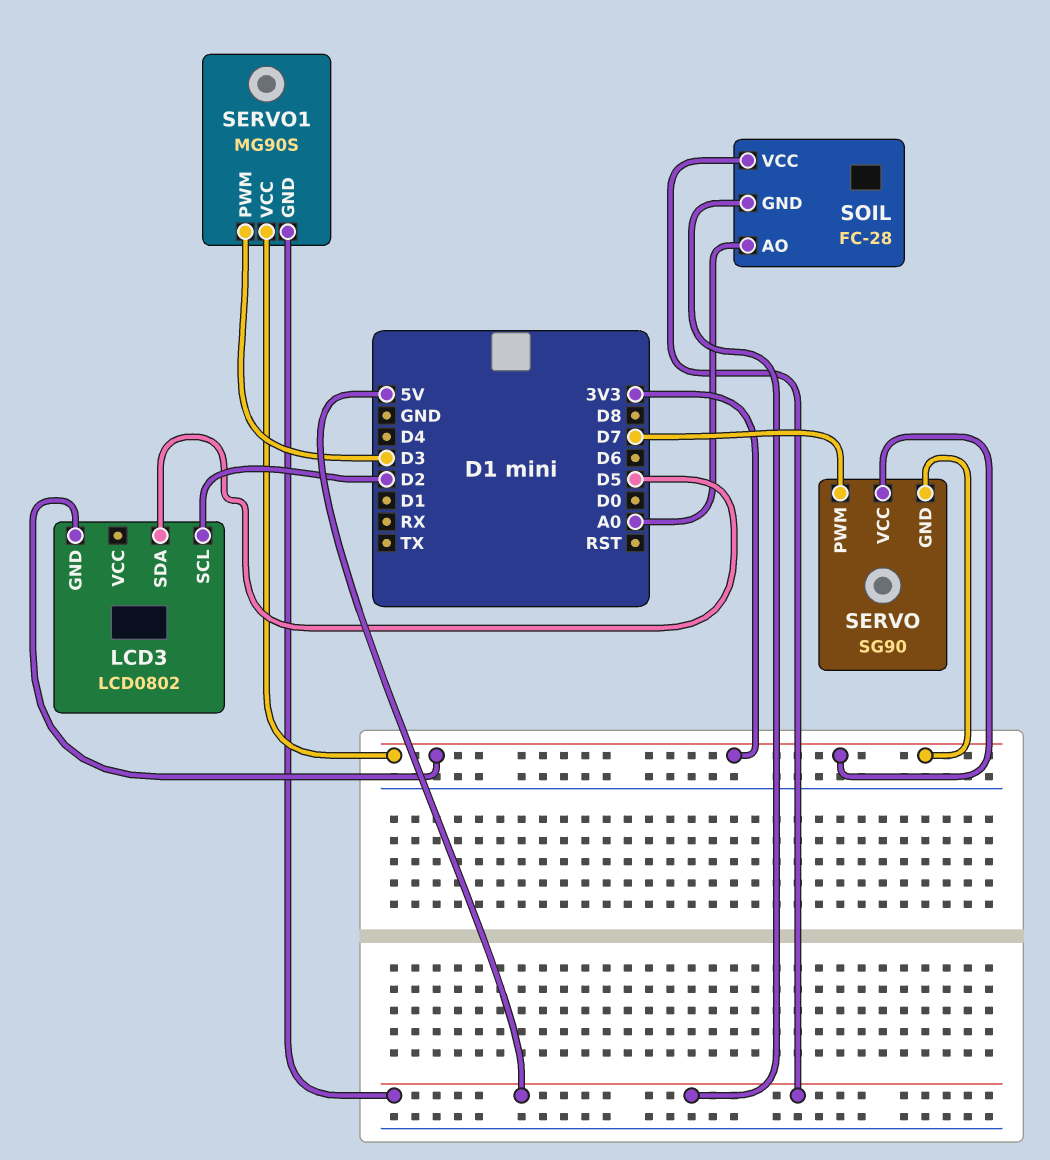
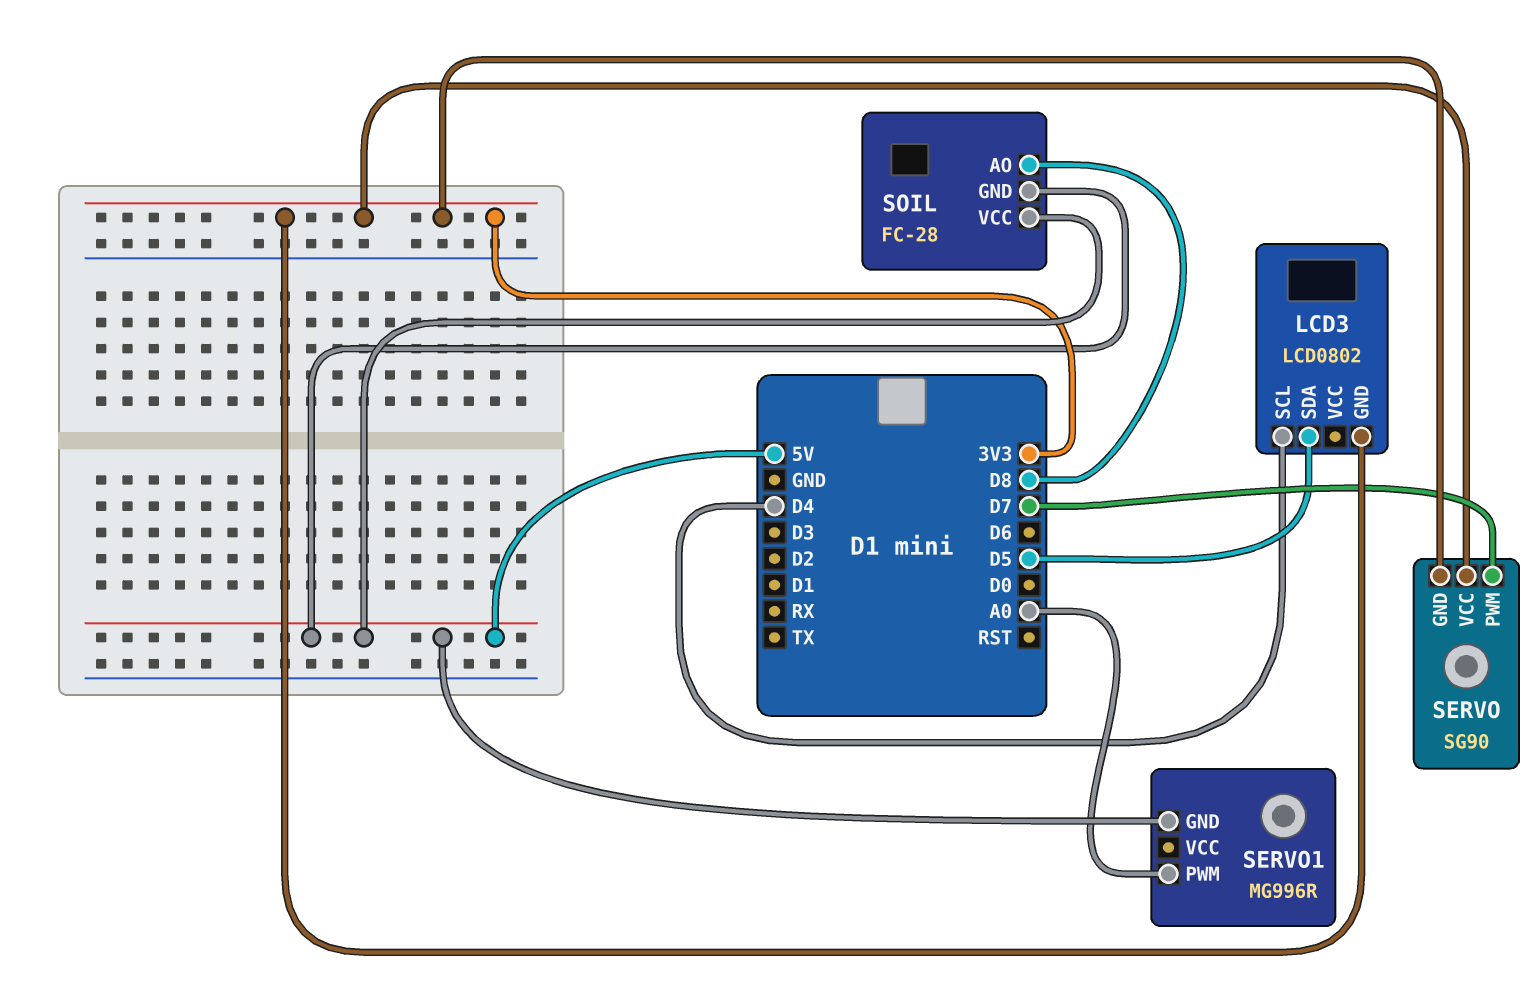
LCD3 pin SCL: D2 -> D4
SERVO1: MG90S -> MG996R
SERVO1 pin PWM: D3 -> A0
SERVO1 pin VCC: 3V3 -> none
SOIL pin AO: A0 -> D8

